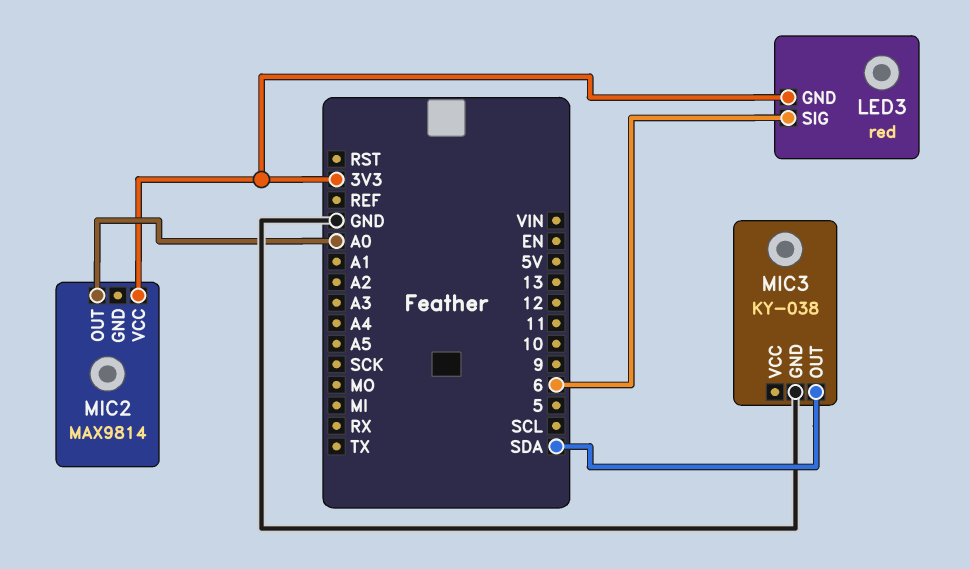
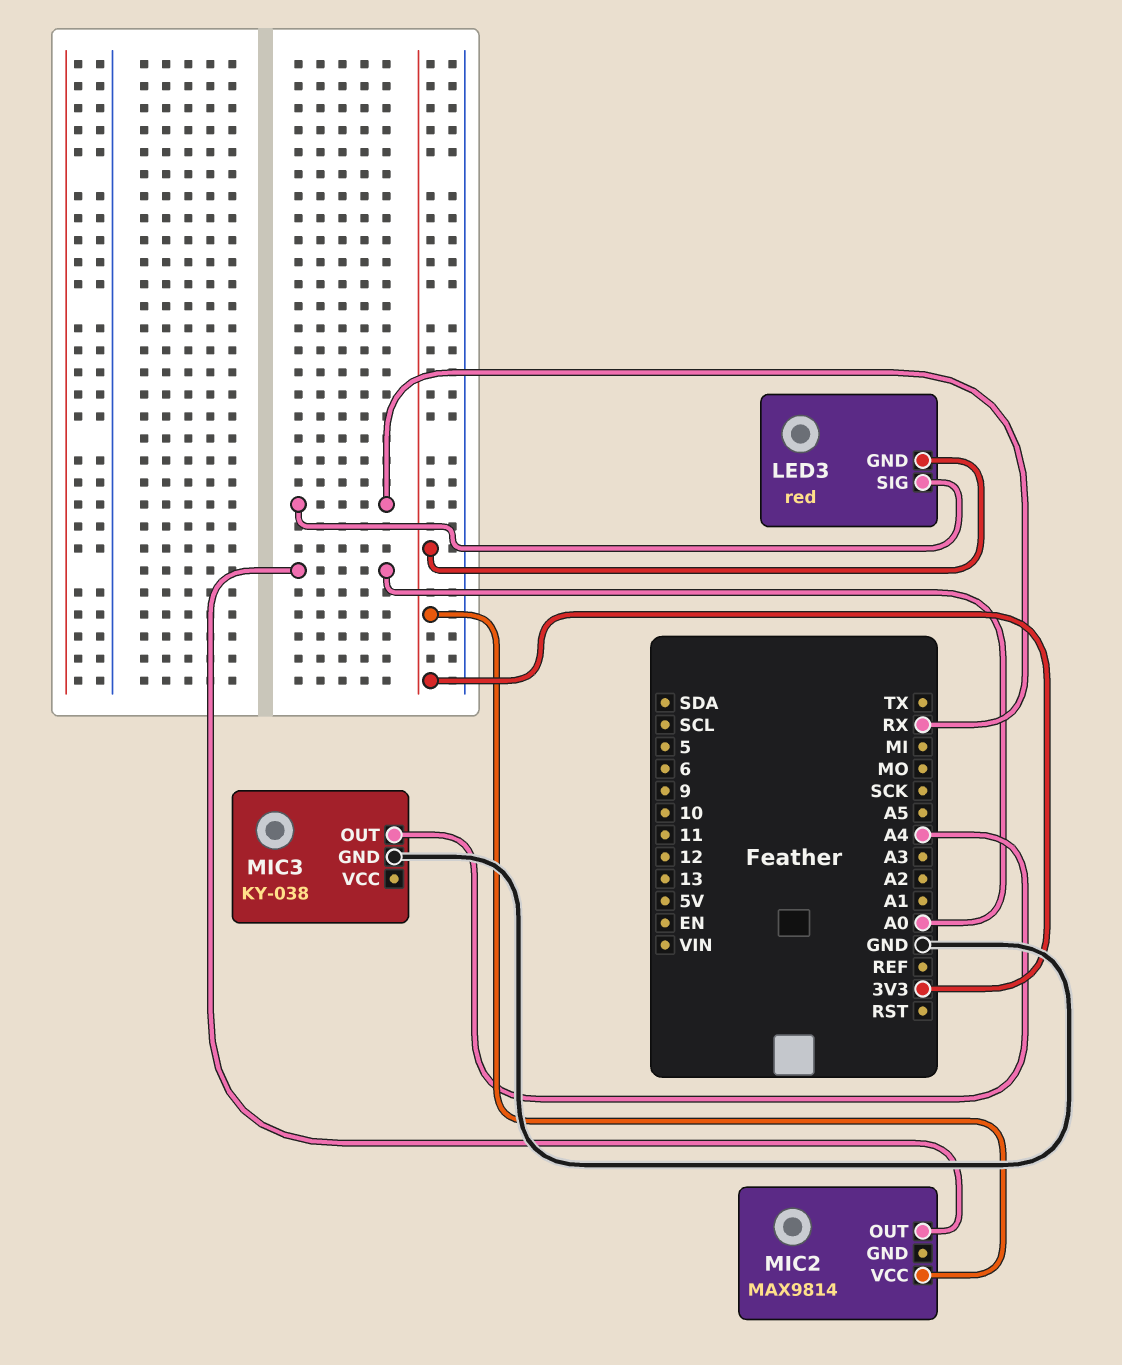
LED3 pin SIG: 6 -> RX
MIC3 pin OUT: SDA -> A4

